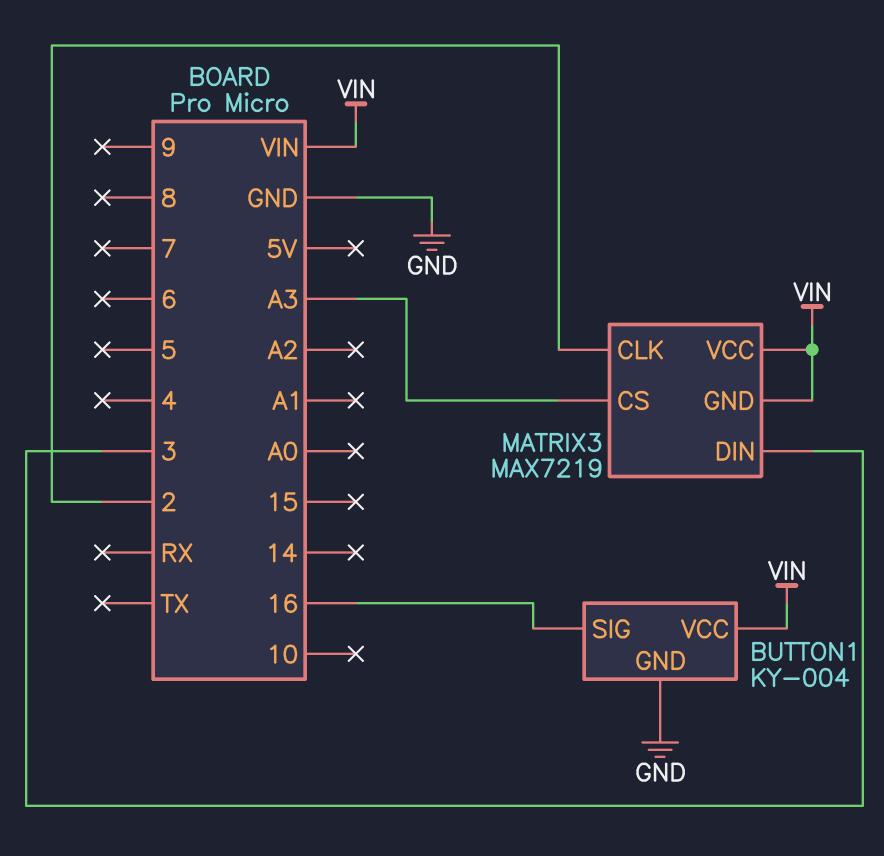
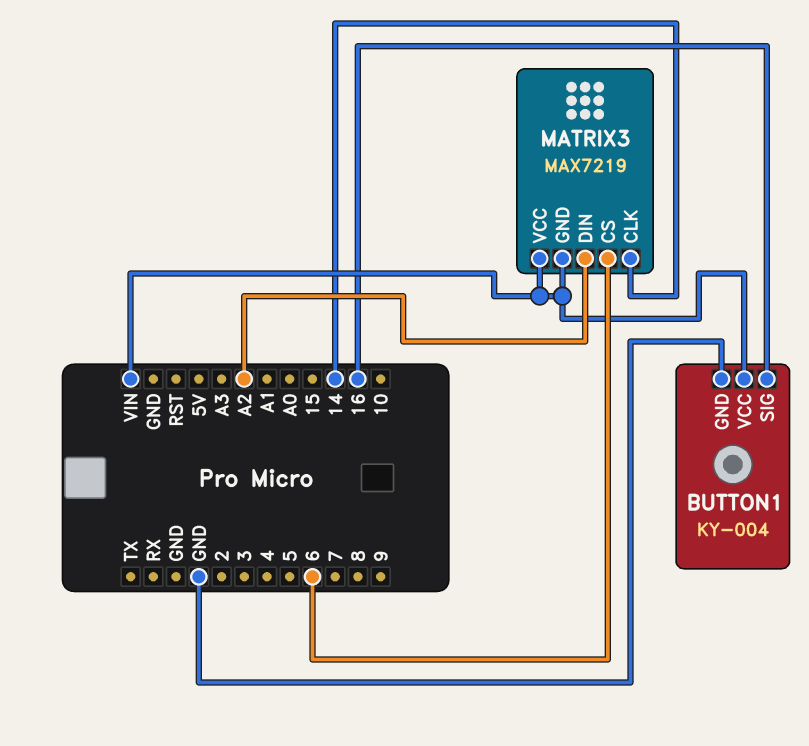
MATRIX3 pin CLK: 2 -> 14
MATRIX3 pin CS: A3 -> 6
MATRIX3 pin DIN: 3 -> A2

